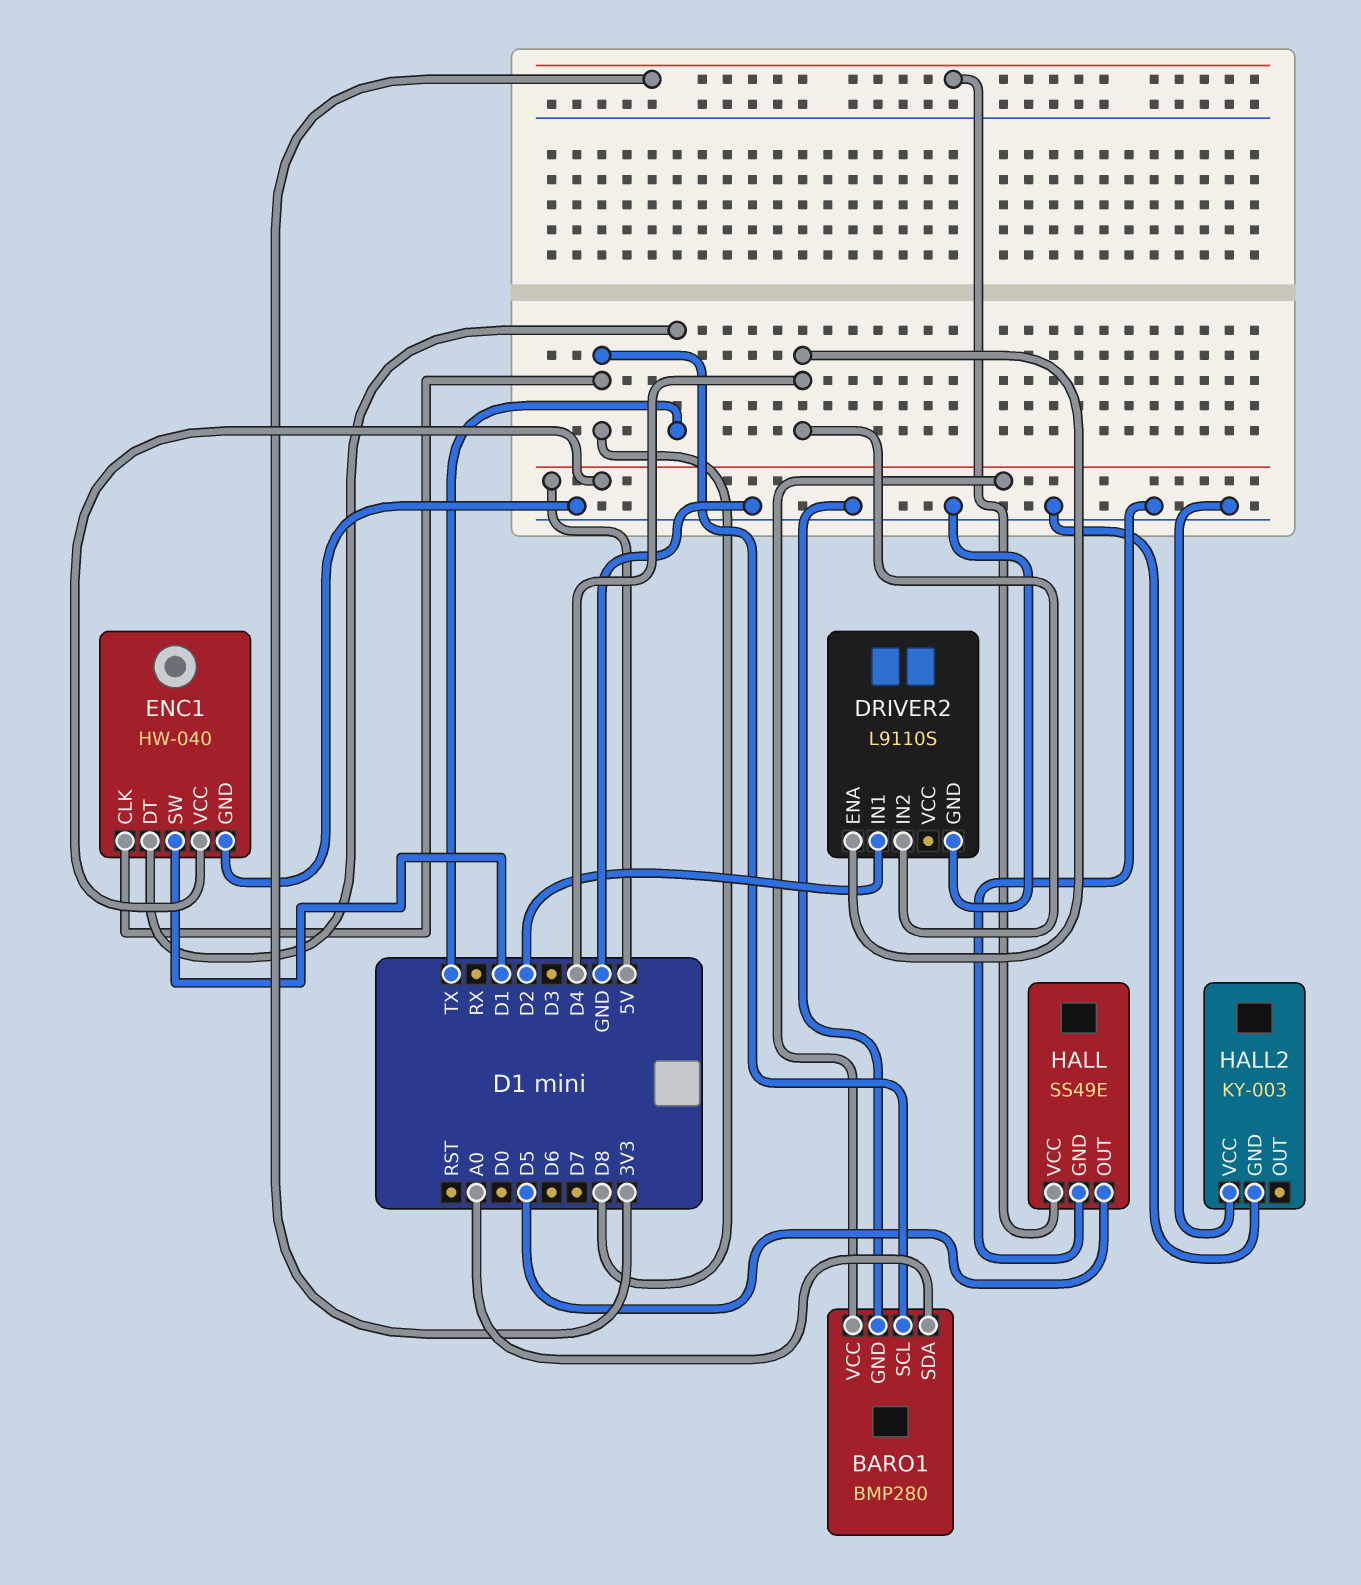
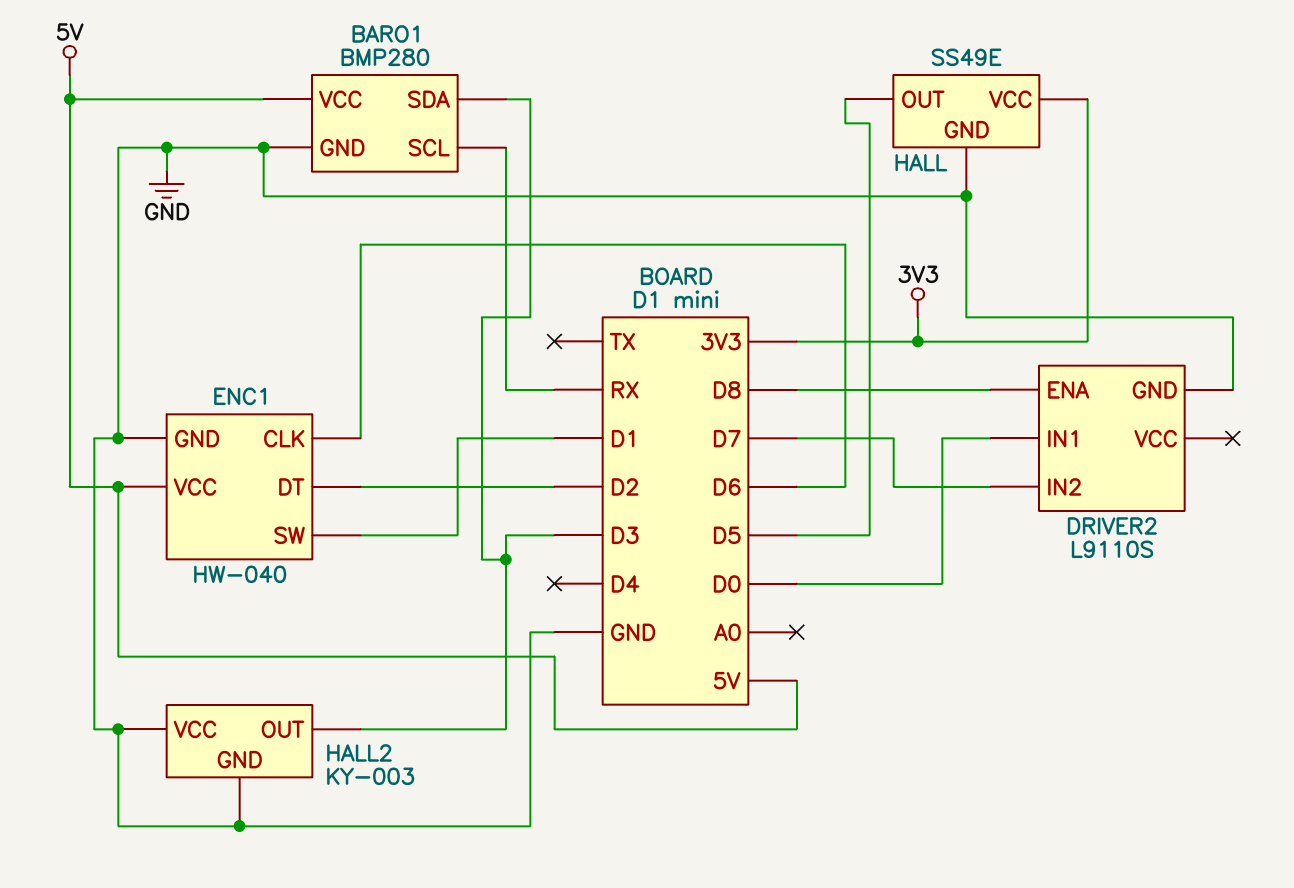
BARO1 pin SCL: D8 -> RX
BARO1 pin SDA: A0 -> D3
DRIVER2 pin ENA: D4 -> D8
DRIVER2 pin IN1: D2 -> D0
DRIVER2 pin IN2: D4 -> D7
ENC1 pin CLK: D8 -> D6
ENC1 pin DT: TX -> D2
HALL2 pin OUT: none -> D3

